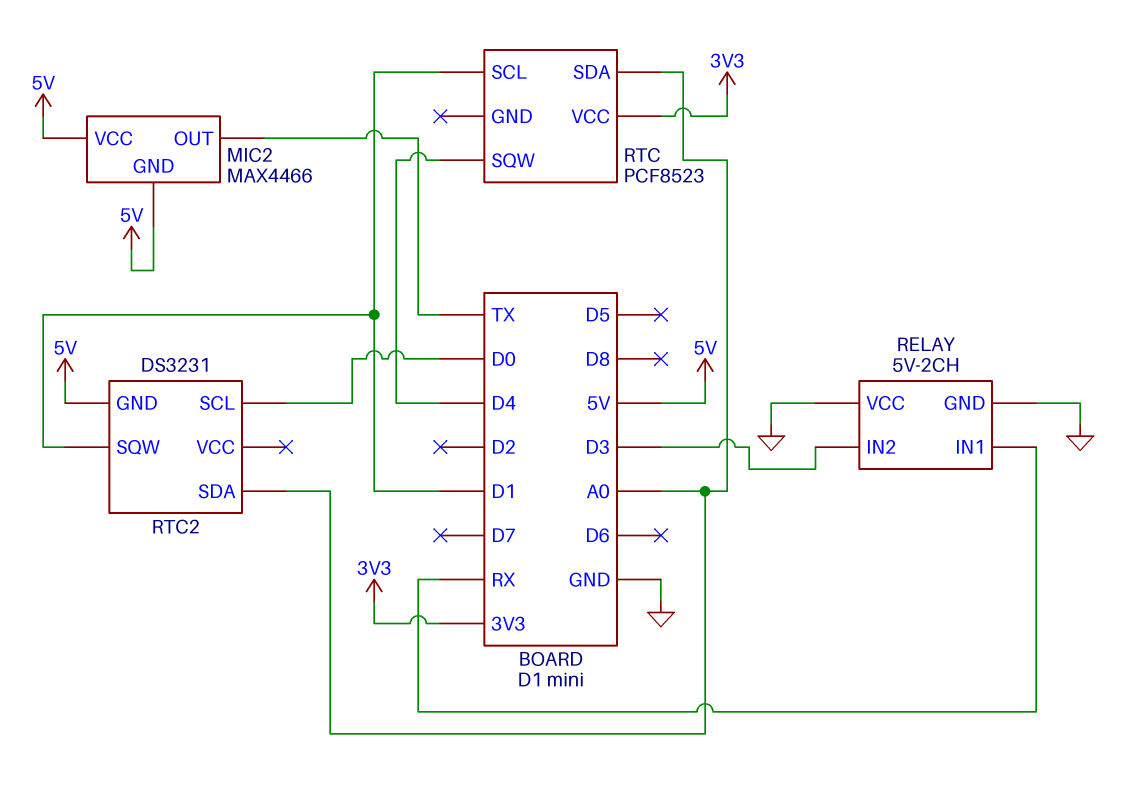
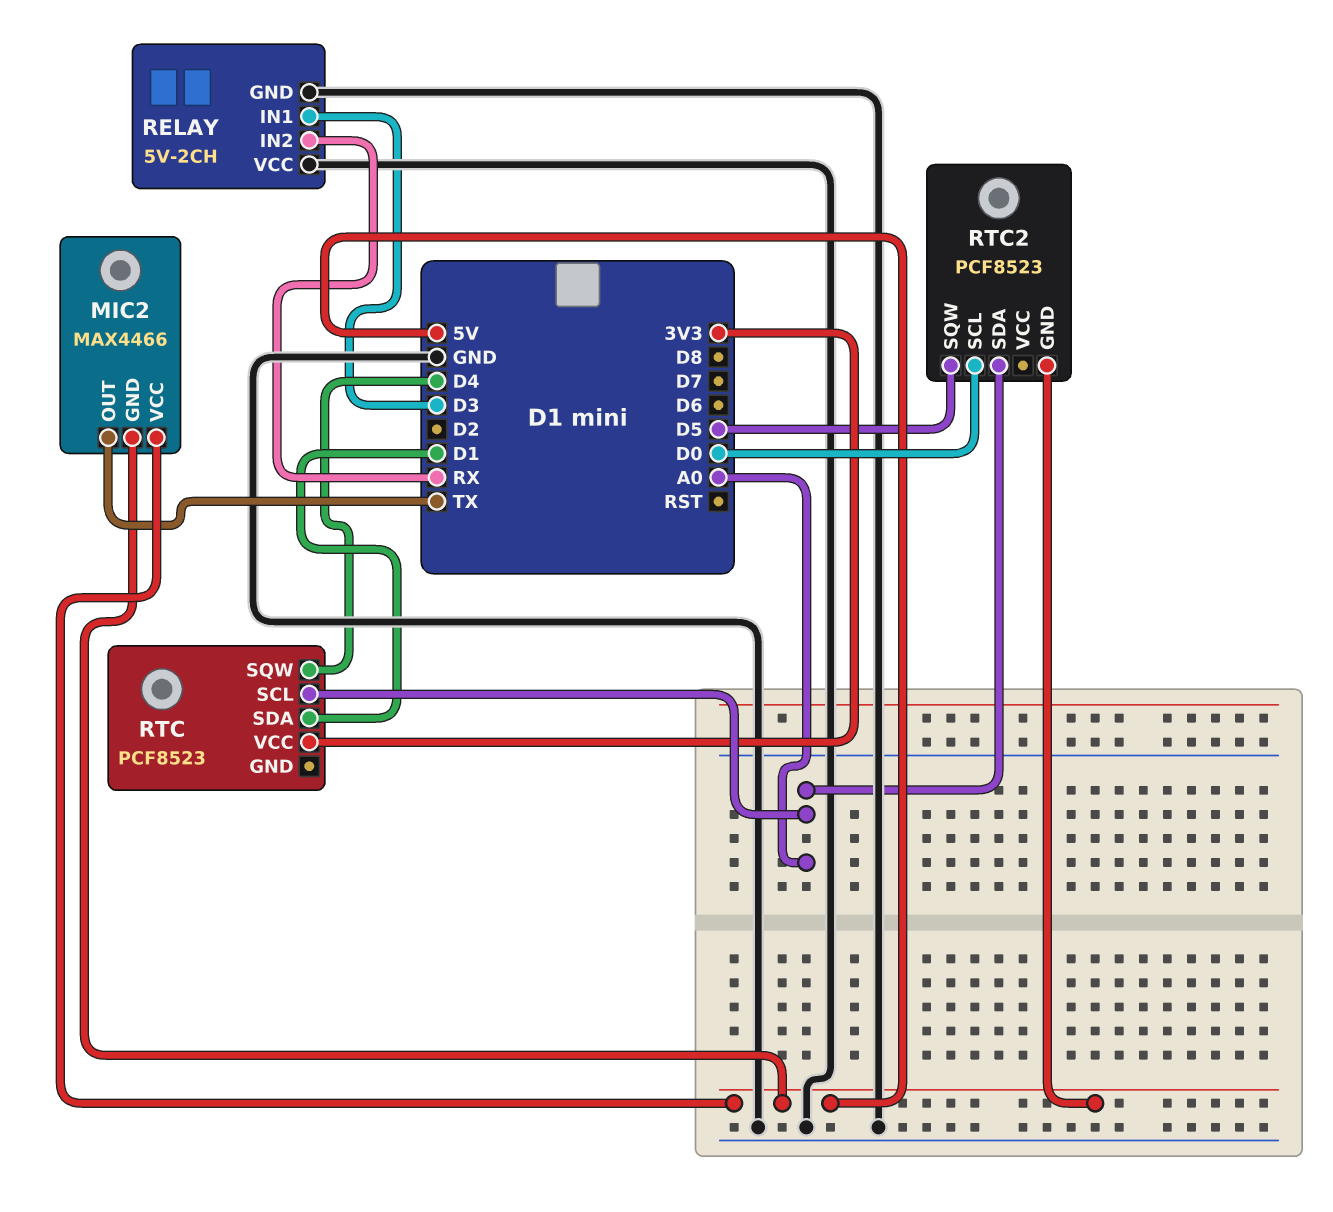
RELAY pin IN1: RX -> D3
RELAY pin IN2: D3 -> RX
RTC pin SCL: D1 -> A0
RTC pin SDA: A0 -> D1
RTC2: DS3231 -> PCF8523
RTC2 pin SQW: D1 -> D5

